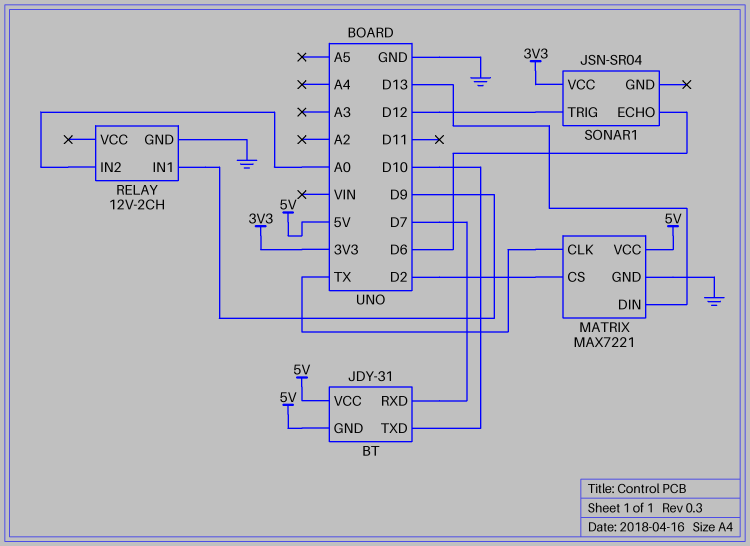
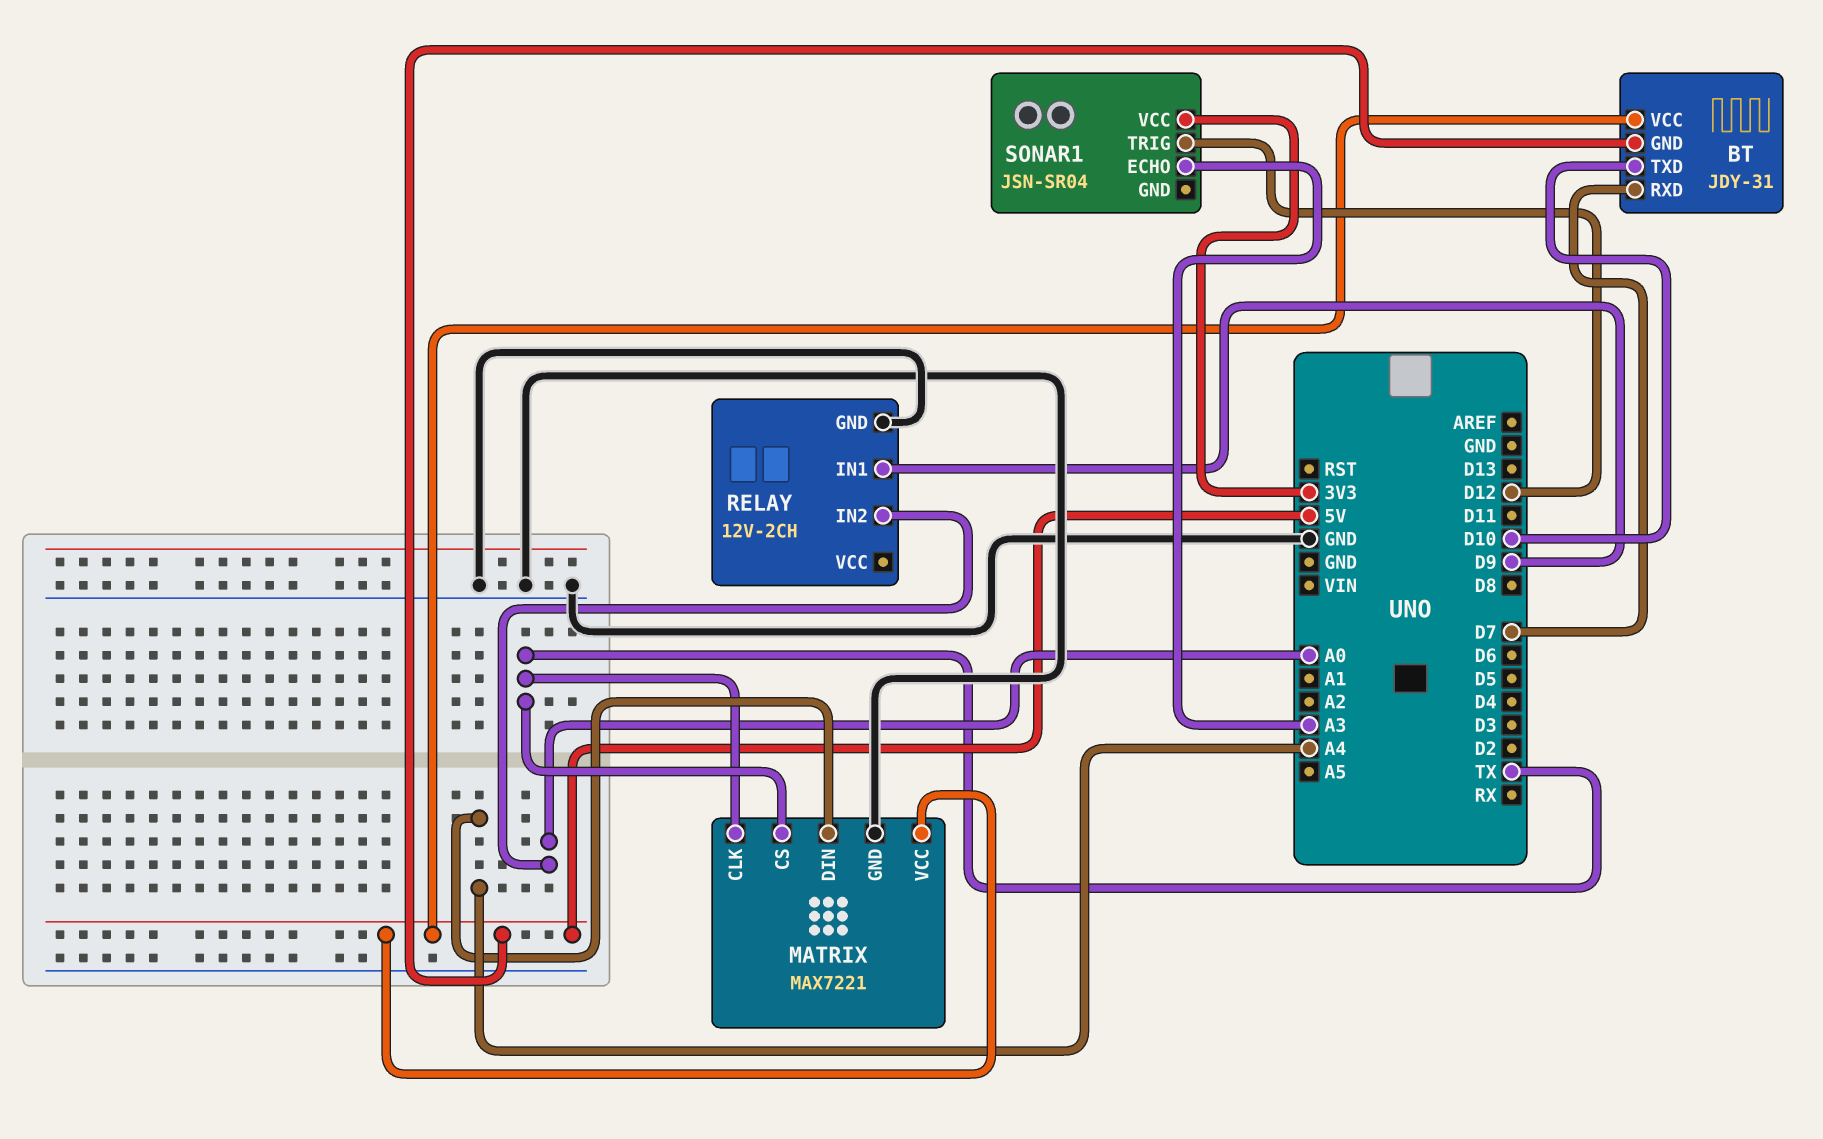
MATRIX pin CS: D2 -> TX
MATRIX pin DIN: D13 -> A4
SONAR1 pin ECHO: D6 -> A3

